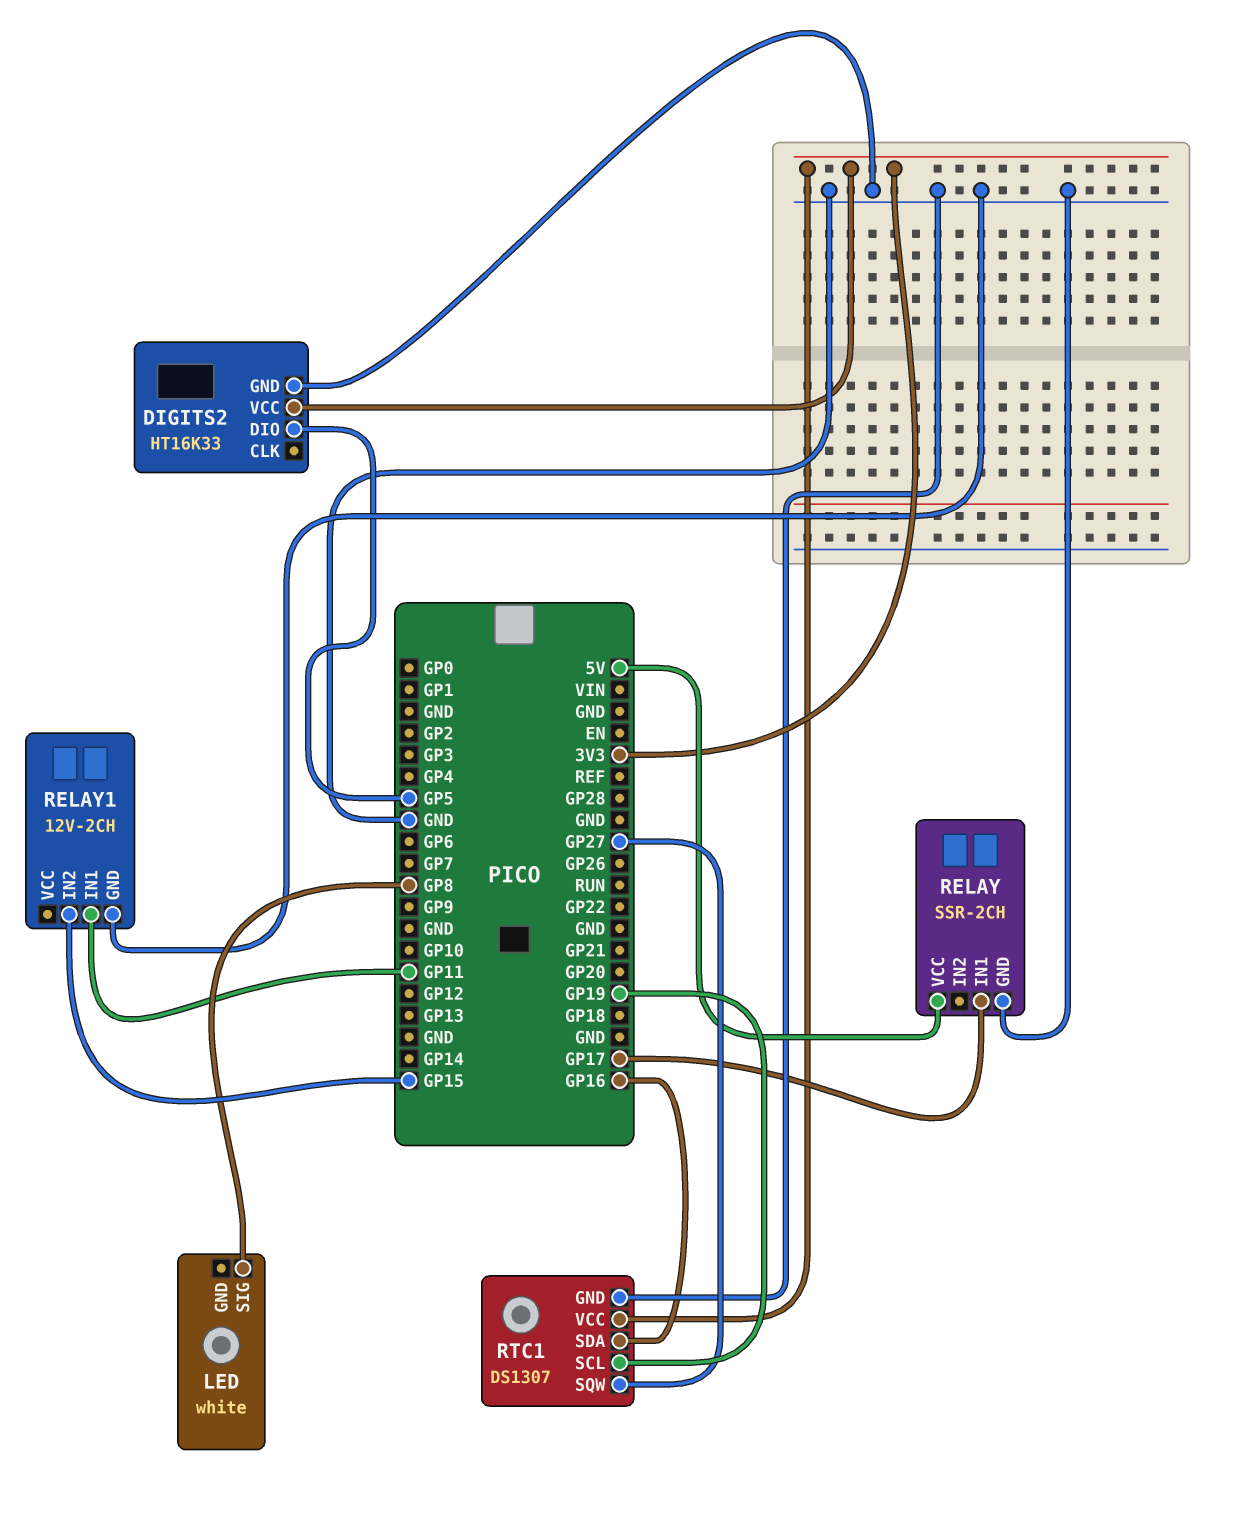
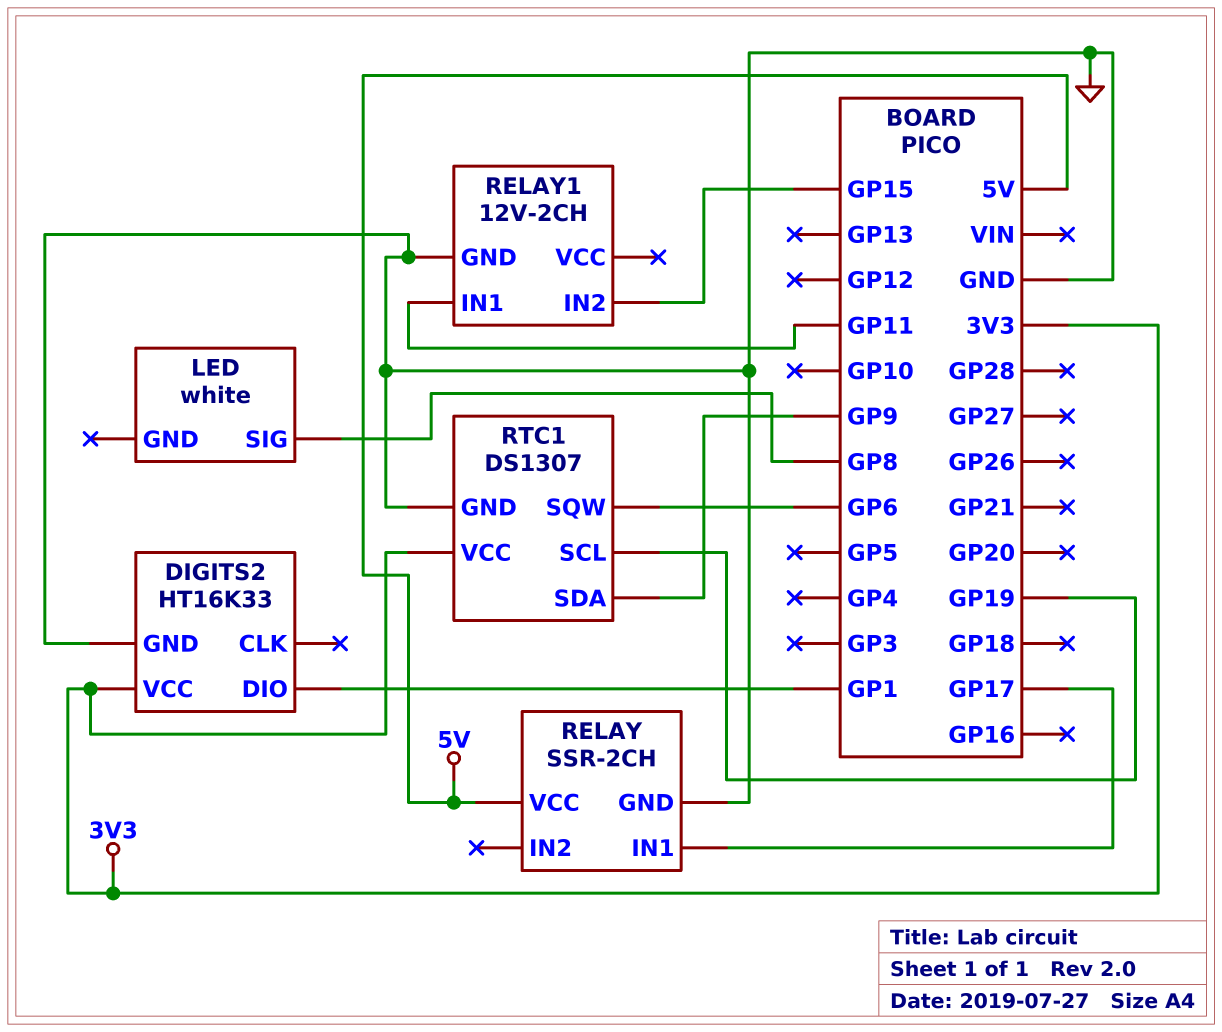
DIGITS2 pin DIO: GP5 -> GP1
RTC1 pin SDA: GP16 -> GP9
RTC1 pin SQW: GP27 -> GP6

